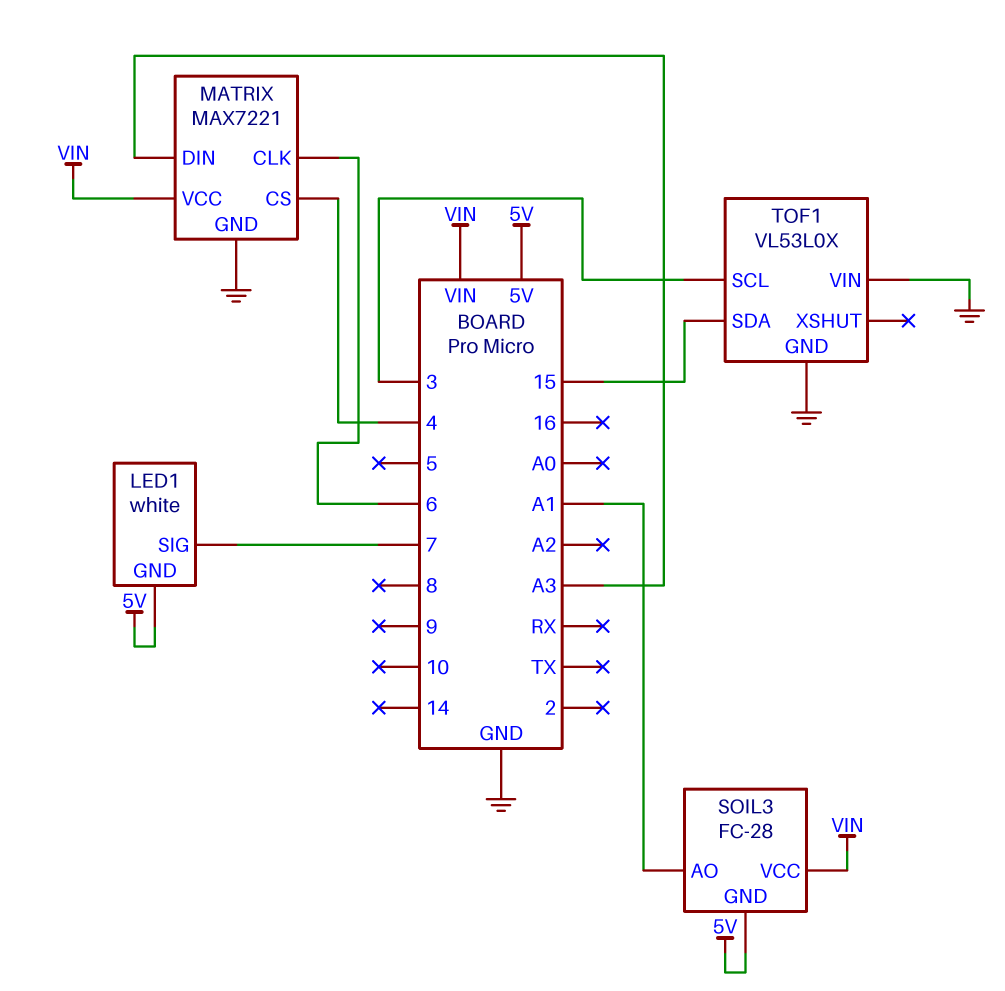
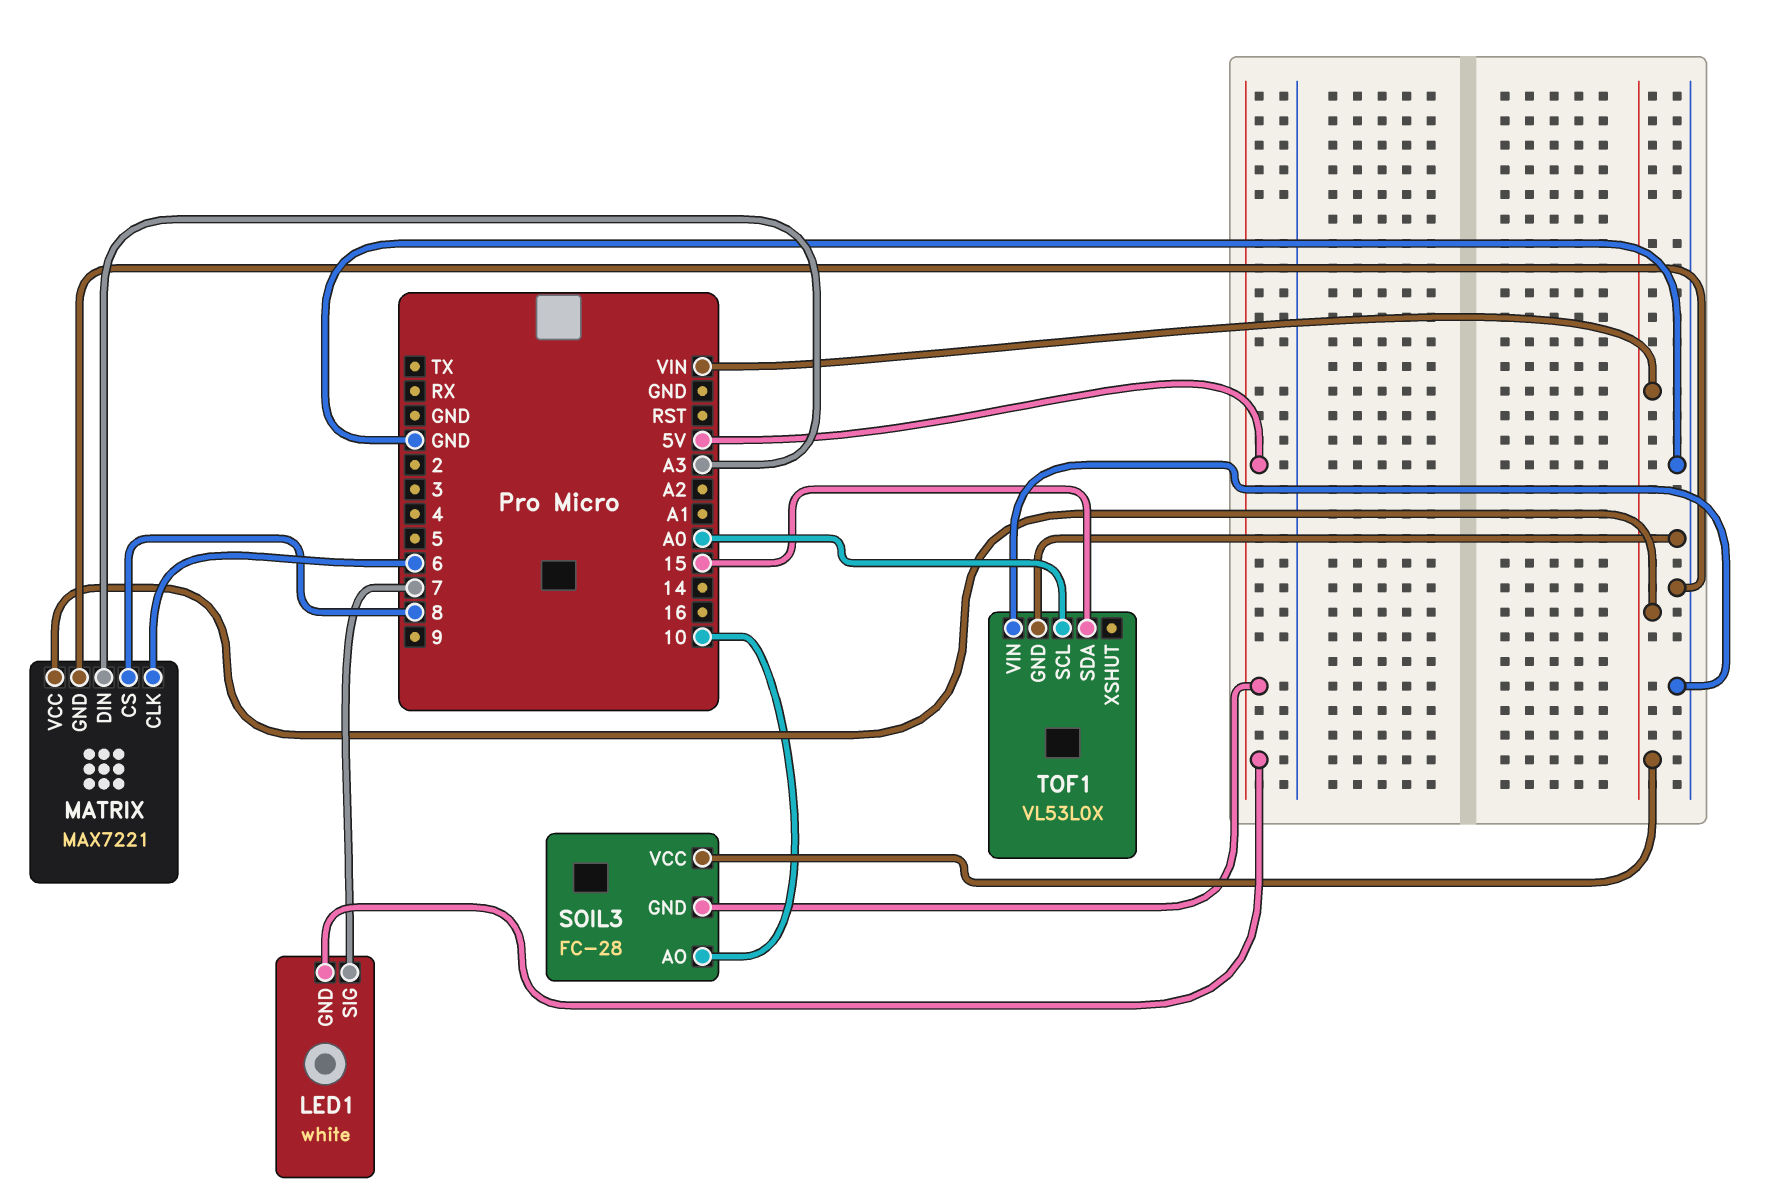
MATRIX pin CS: 4 -> 8
SOIL3 pin AO: A1 -> 10
TOF1 pin SCL: 3 -> A0

